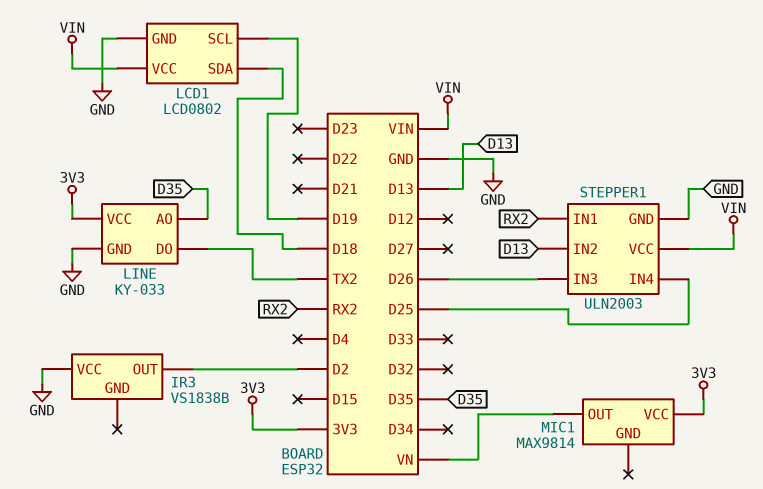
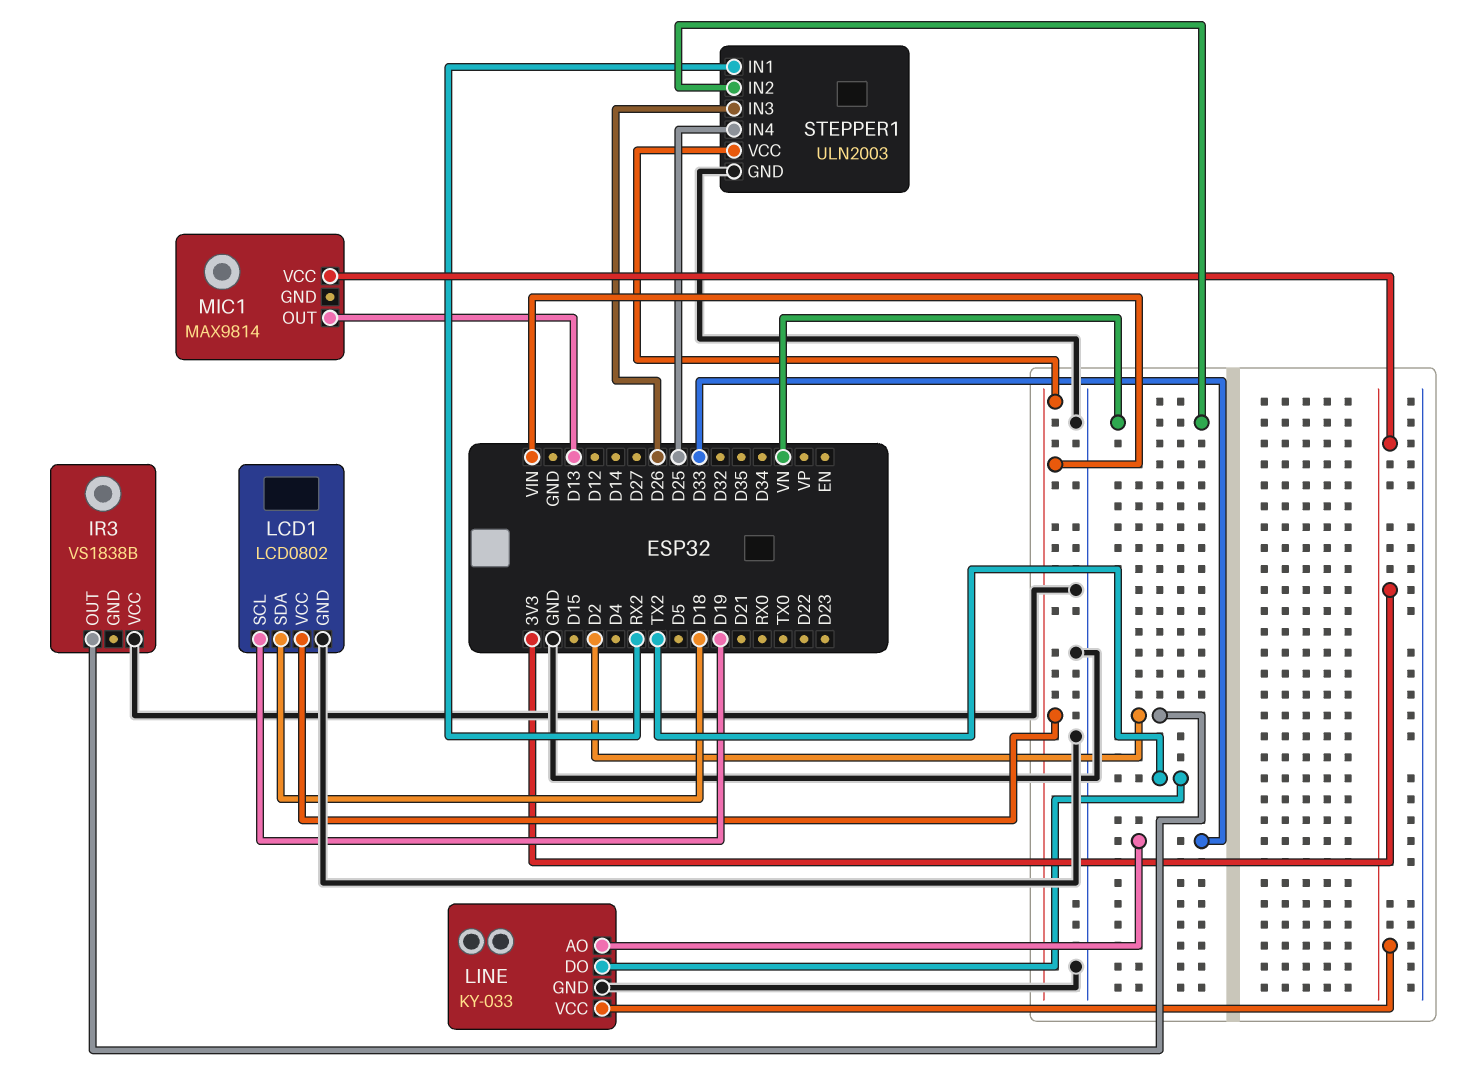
LINE pin AO: D35 -> D33
MIC1 pin OUT: VN -> D13
STEPPER1 pin IN2: D13 -> VN

